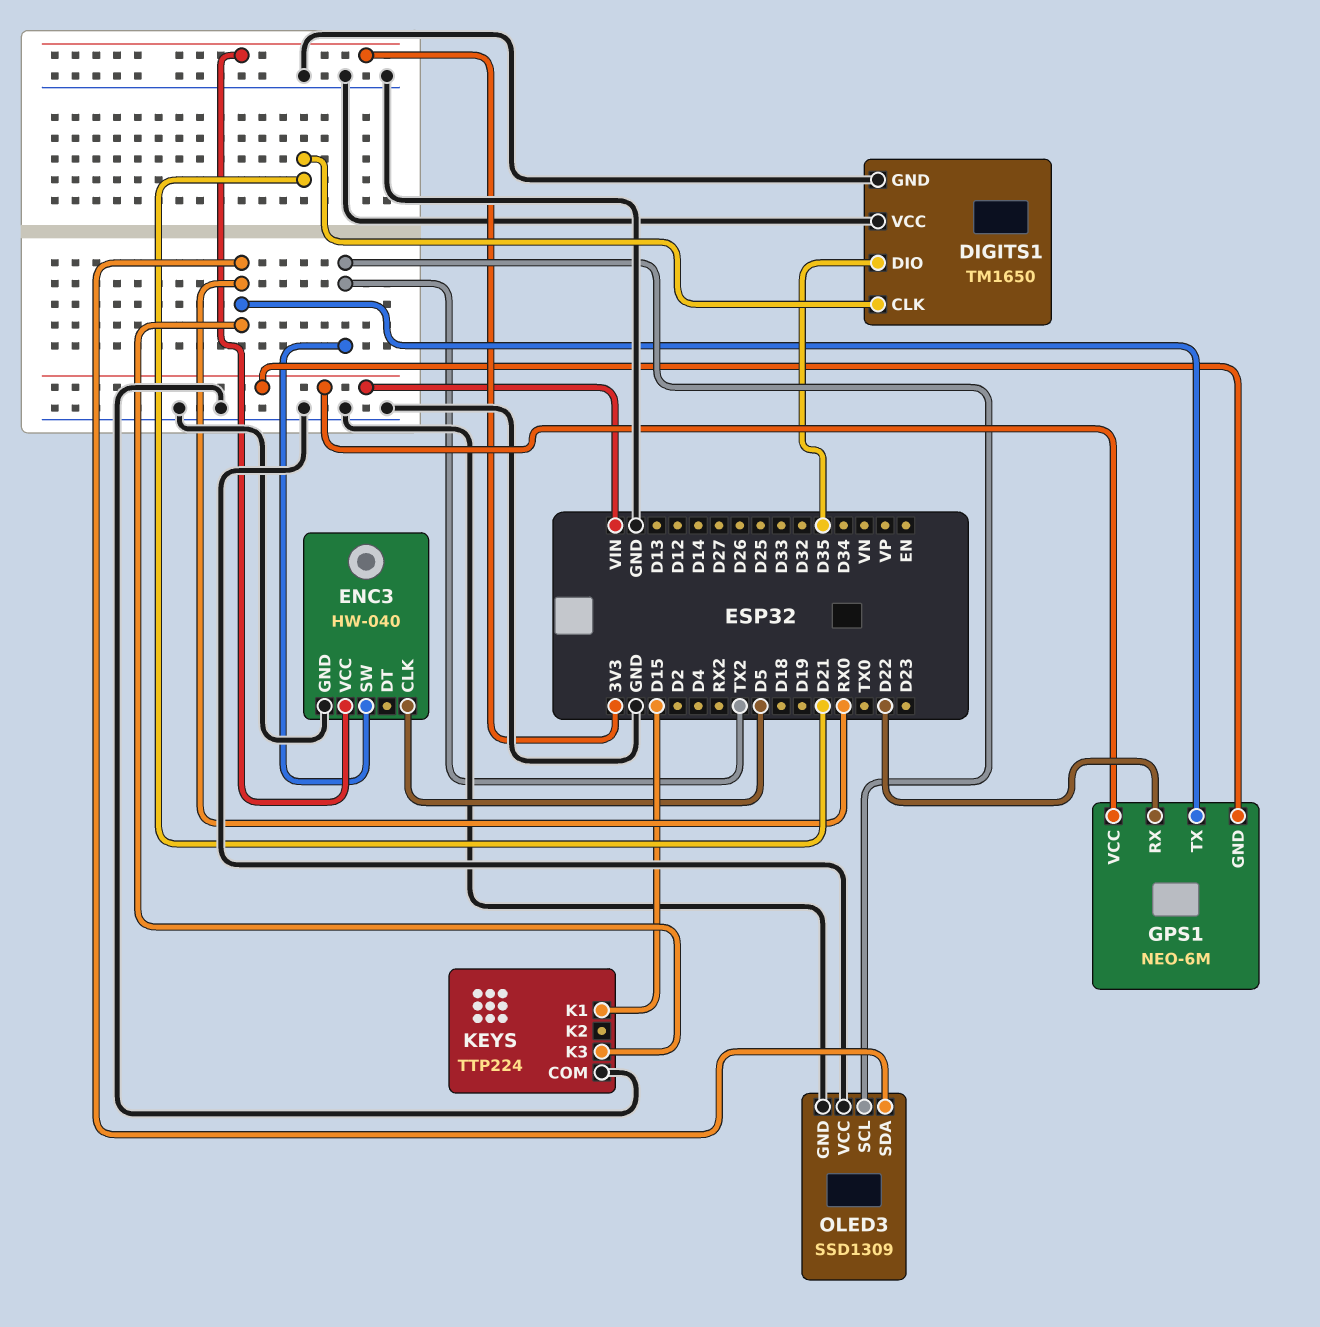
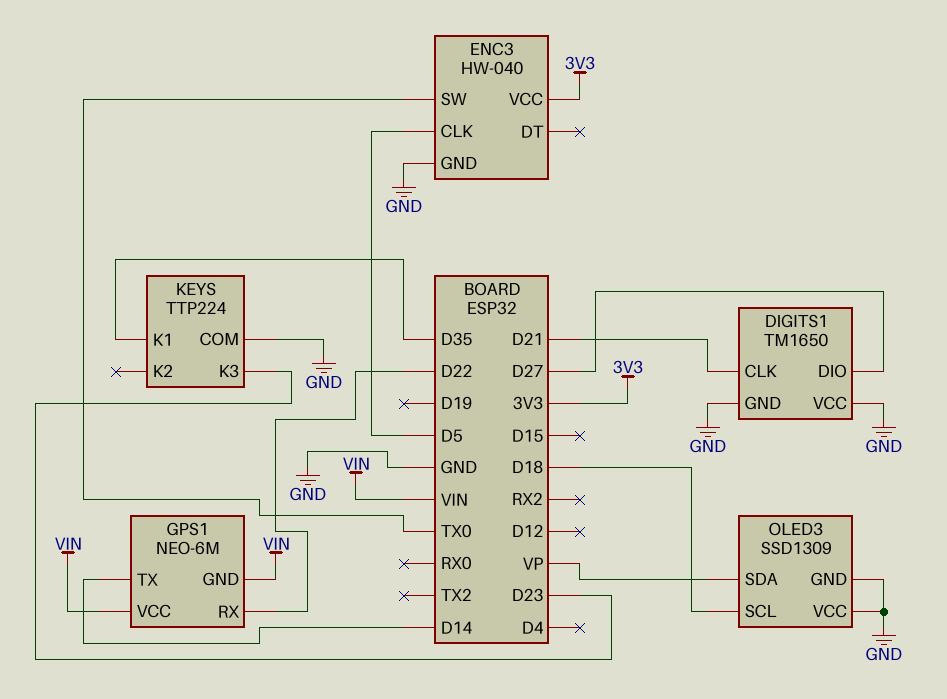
DIGITS1 pin DIO: D35 -> D27
ENC3 pin SW: TX2 -> TX0
GPS1 pin TX: RX0 -> D14
KEYS pin K1: D15 -> D35
KEYS pin K3: RX0 -> D23
OLED3 pin SCL: TX2 -> D18
OLED3 pin SDA: RX0 -> VP

